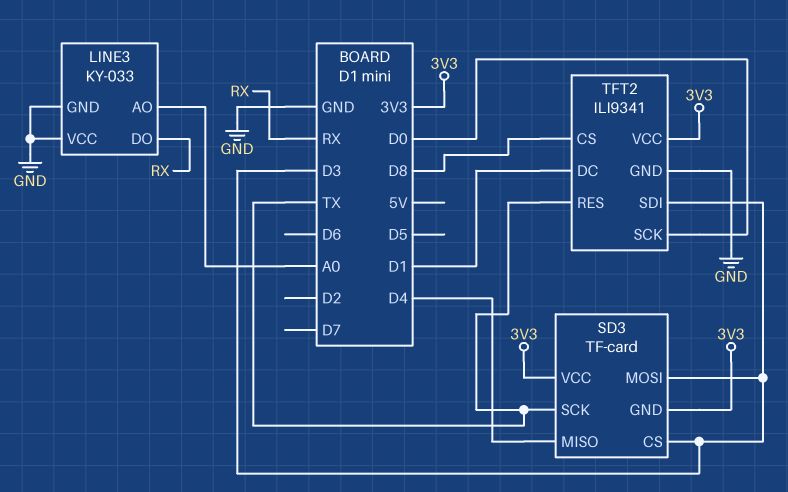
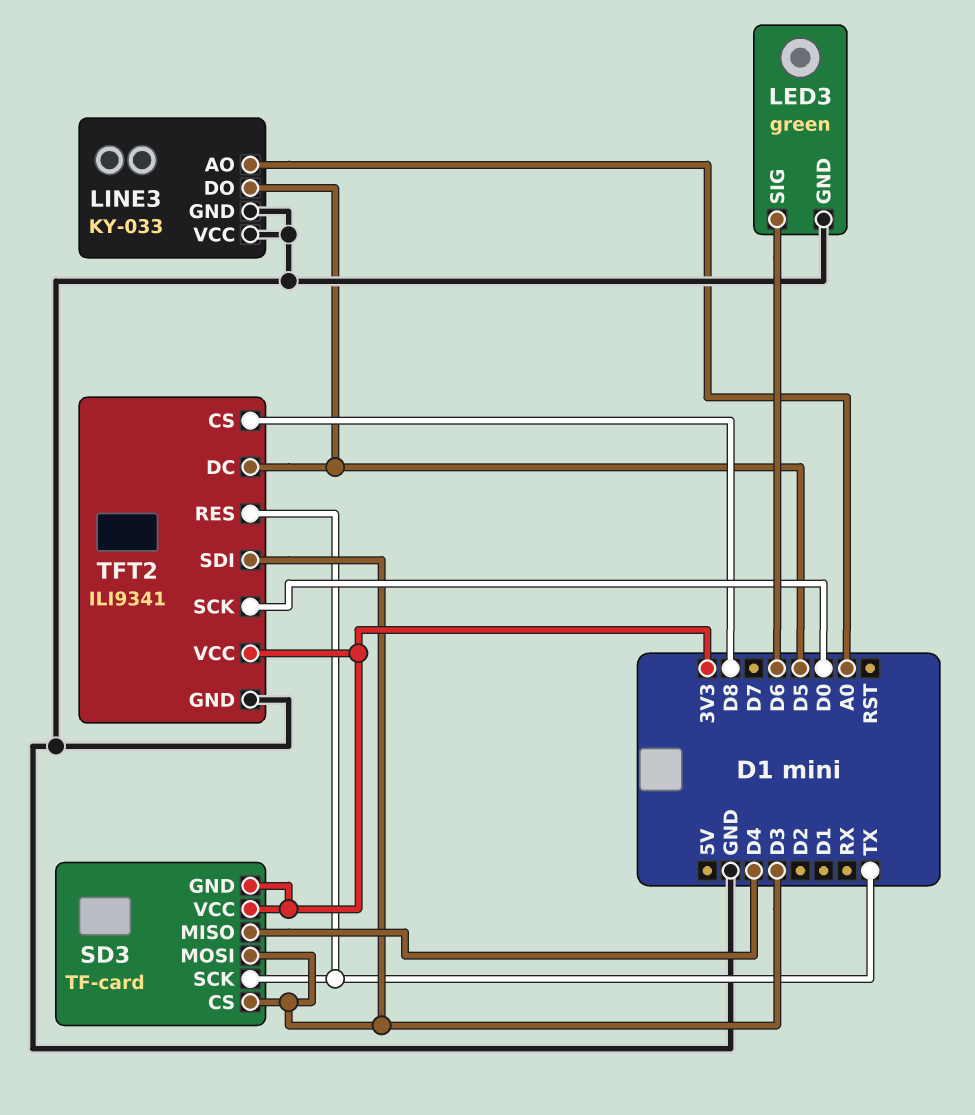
LED3: none -> green
LED3 pin GND: none -> GND
LED3 pin SIG: none -> D6
LINE3 pin DO: RX -> D5
TFT2 pin DC: D1 -> D5

